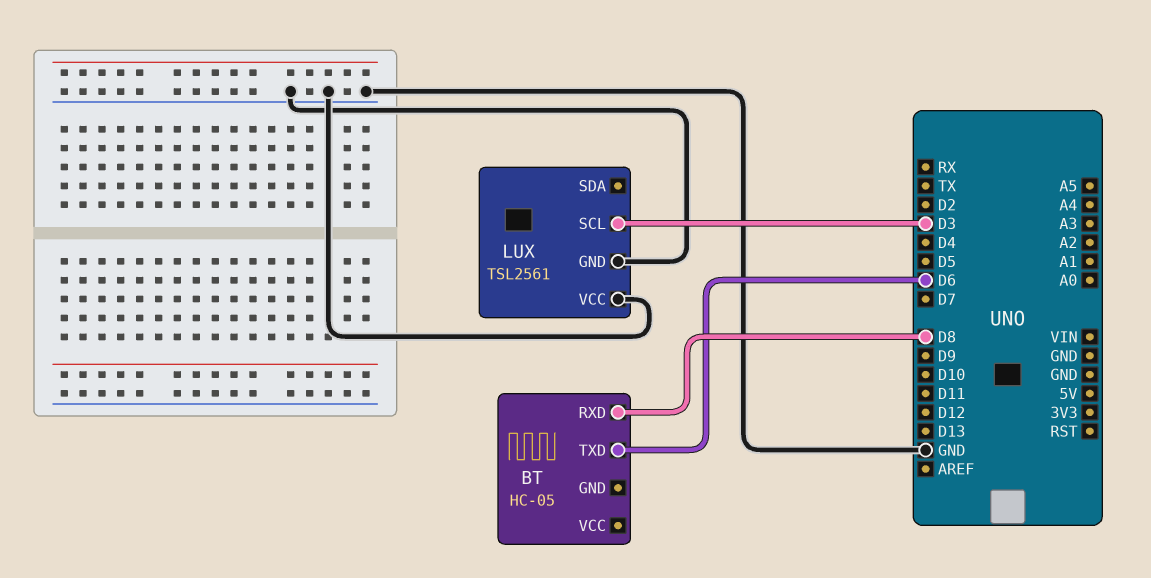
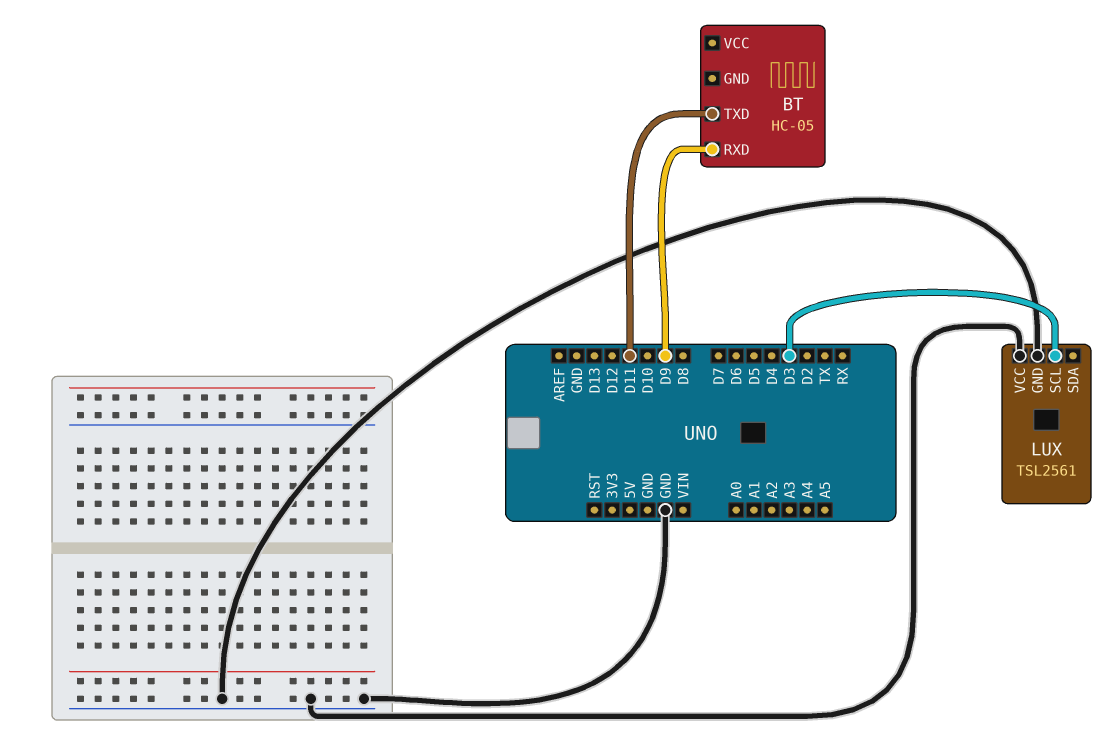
BT pin RXD: D8 -> D9
BT pin TXD: D6 -> D11

